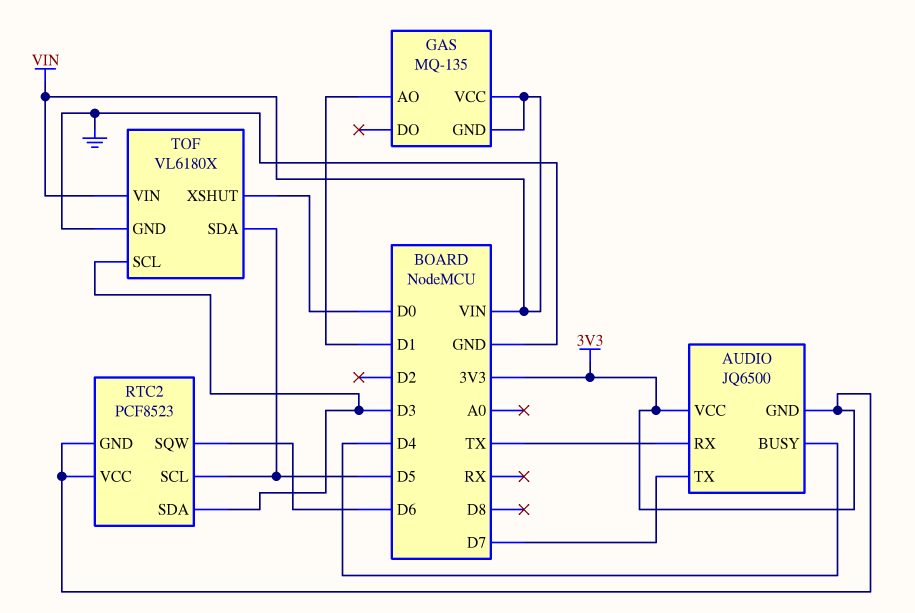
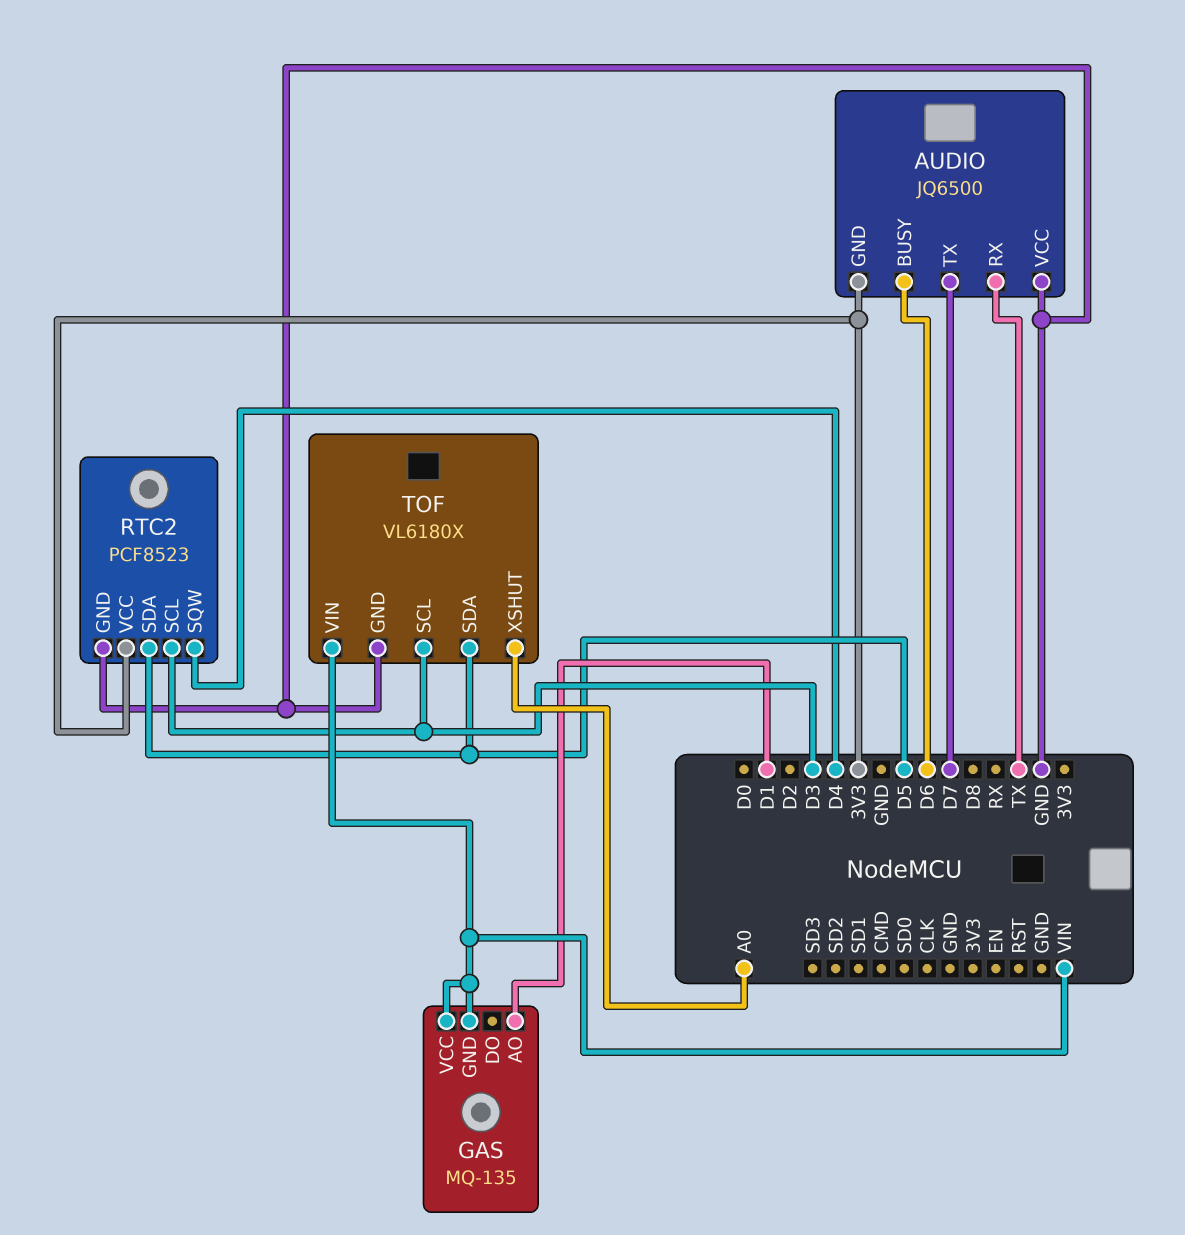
AUDIO pin BUSY: D4 -> D6
AUDIO pin VCC: 3V3 -> GND
RTC2 pin GND: 3V3 -> GND
RTC2 pin SCL: D5 -> D3
RTC2 pin SDA: D3 -> D5
RTC2 pin SQW: D6 -> D4
TOF pin XSHUT: D0 -> A0

